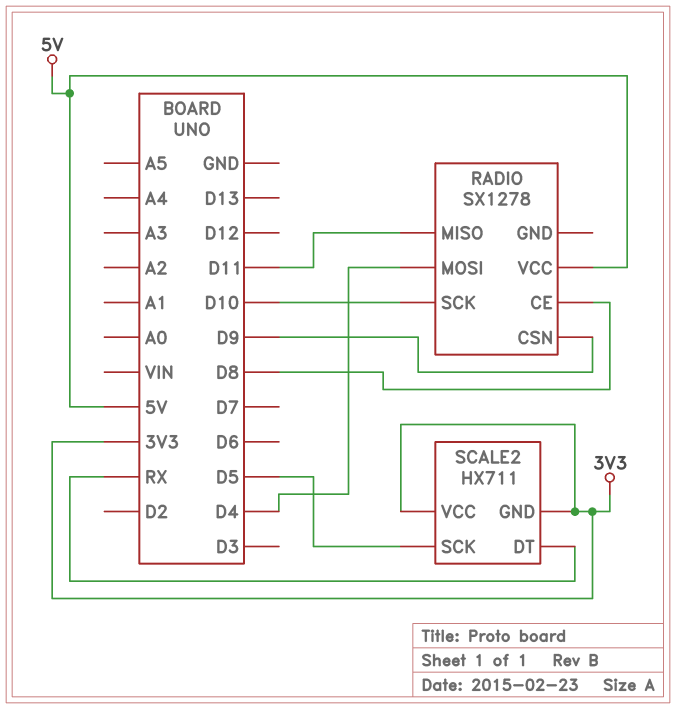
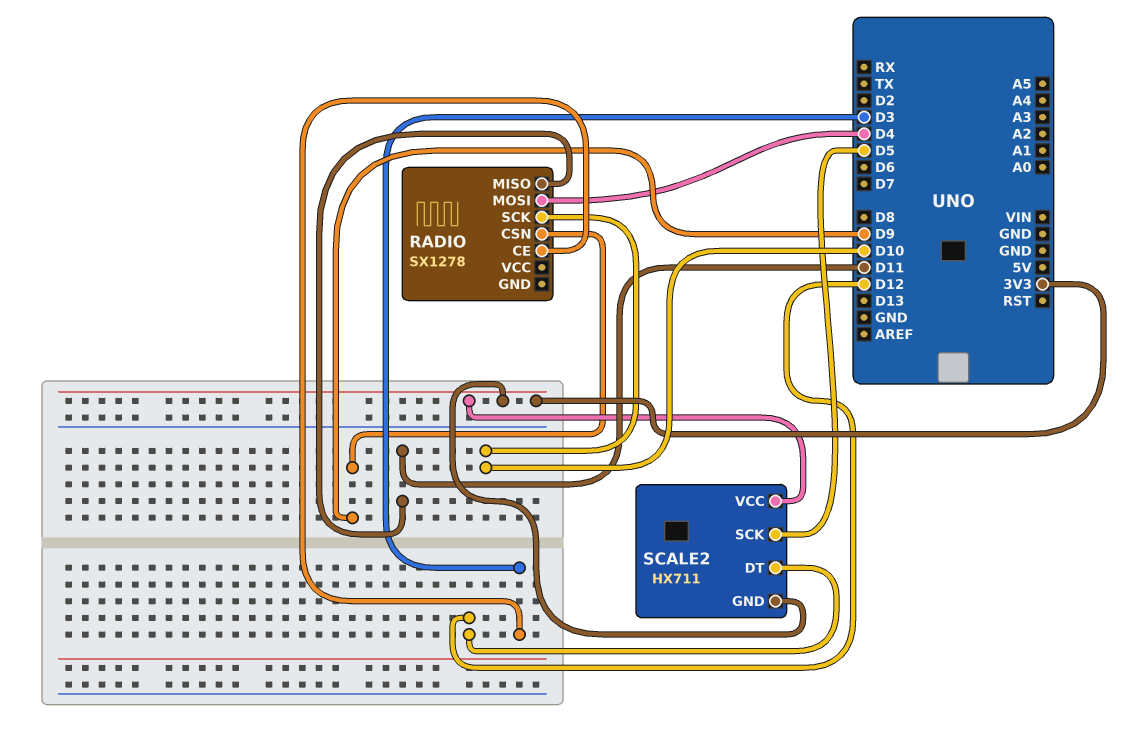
RADIO pin CE: D8 -> D3
RADIO pin VCC: 5V -> none
SCALE2 pin DT: RX -> D12

